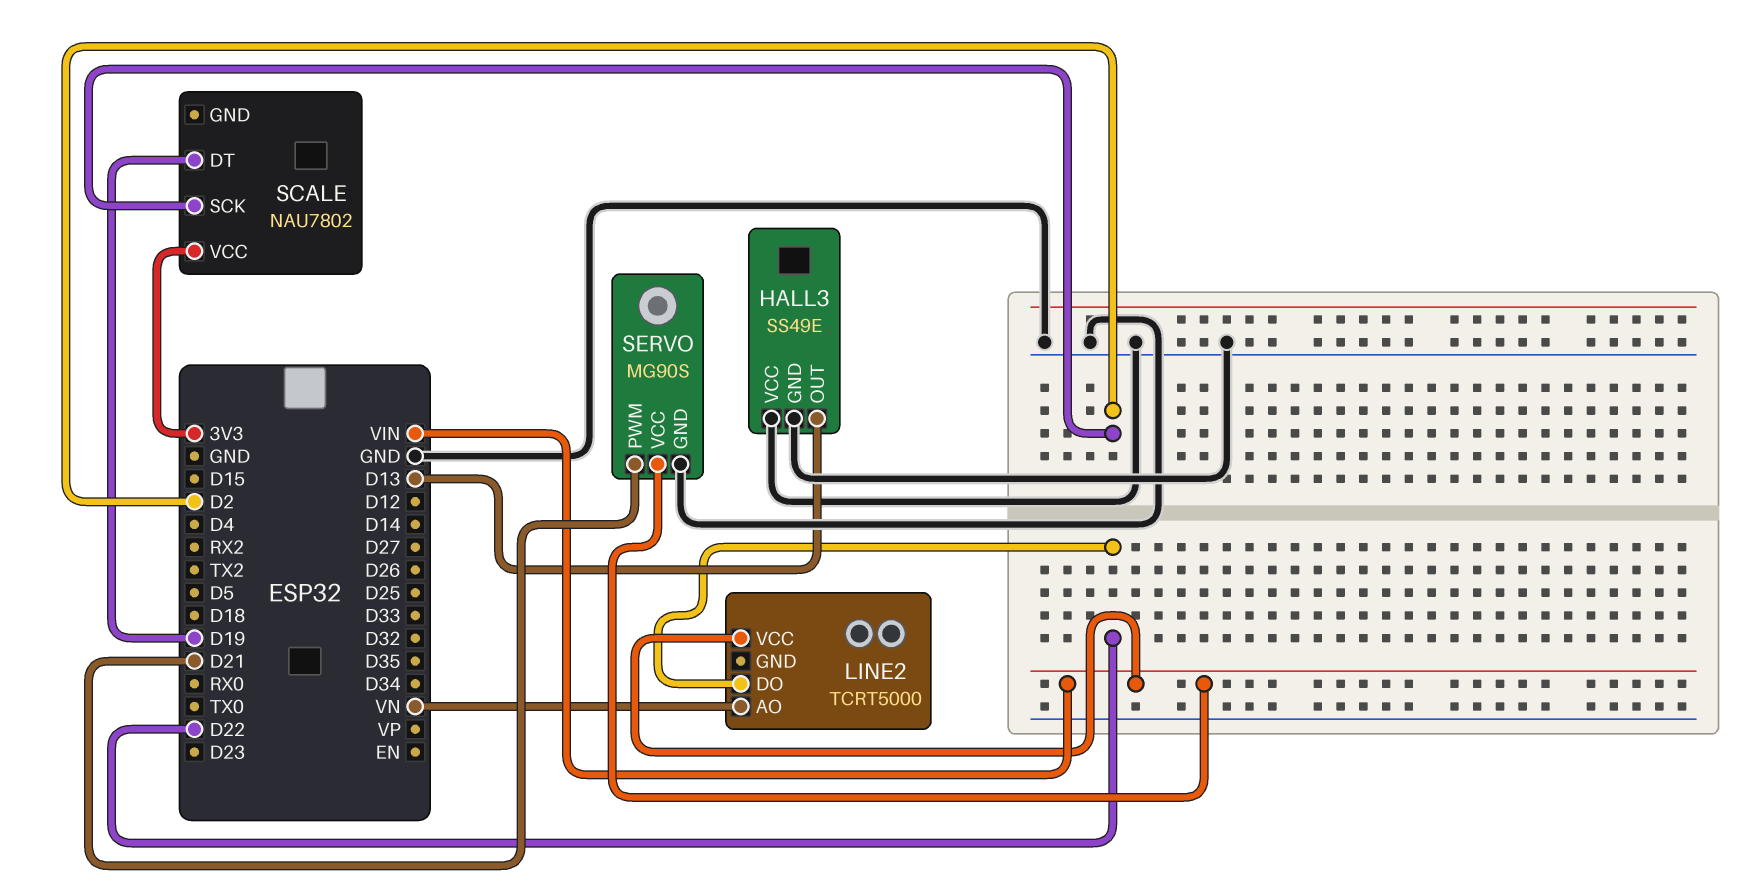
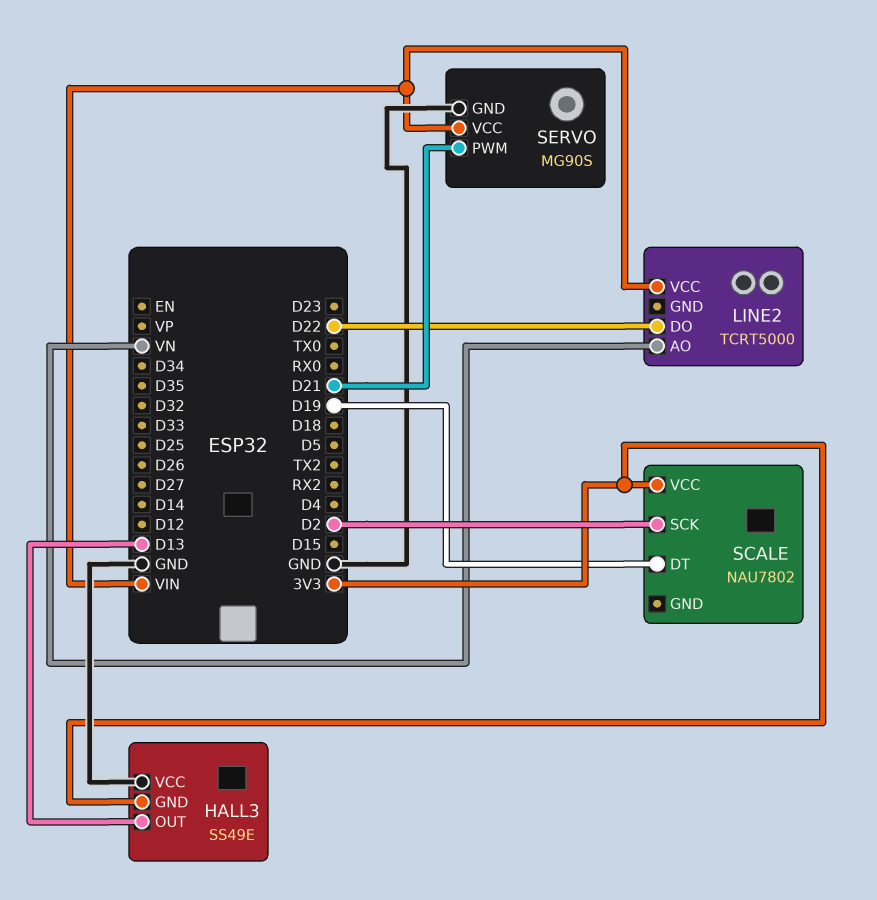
HALL3 pin GND: GND -> 3V3

